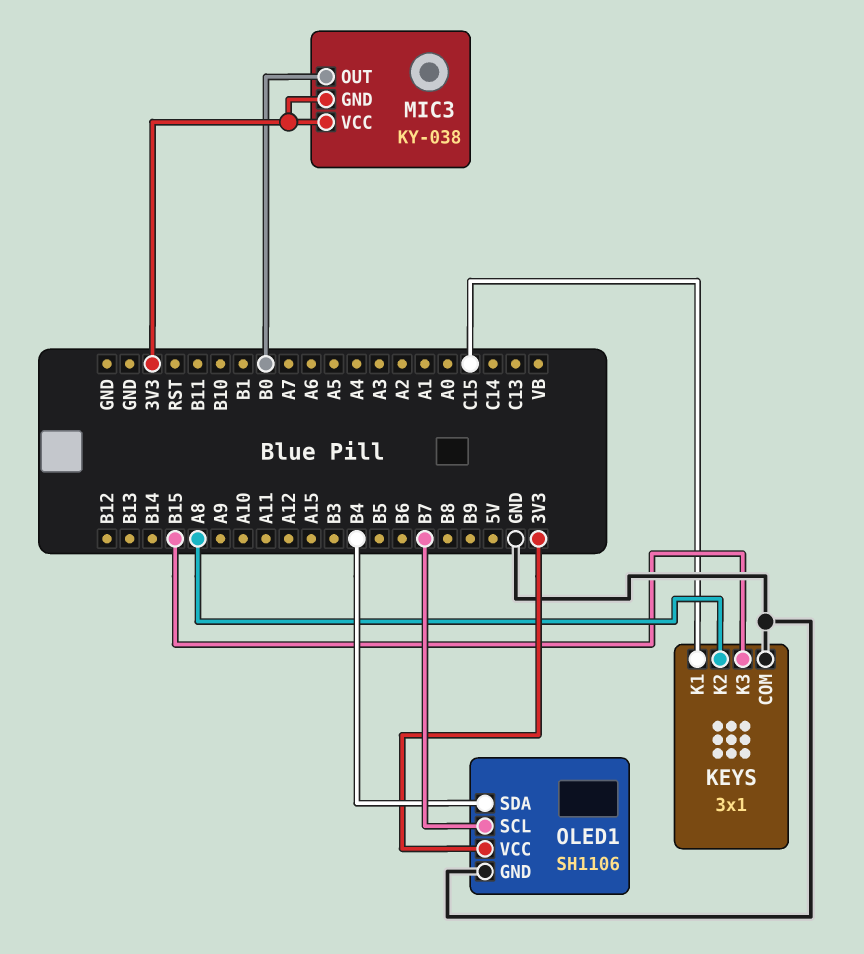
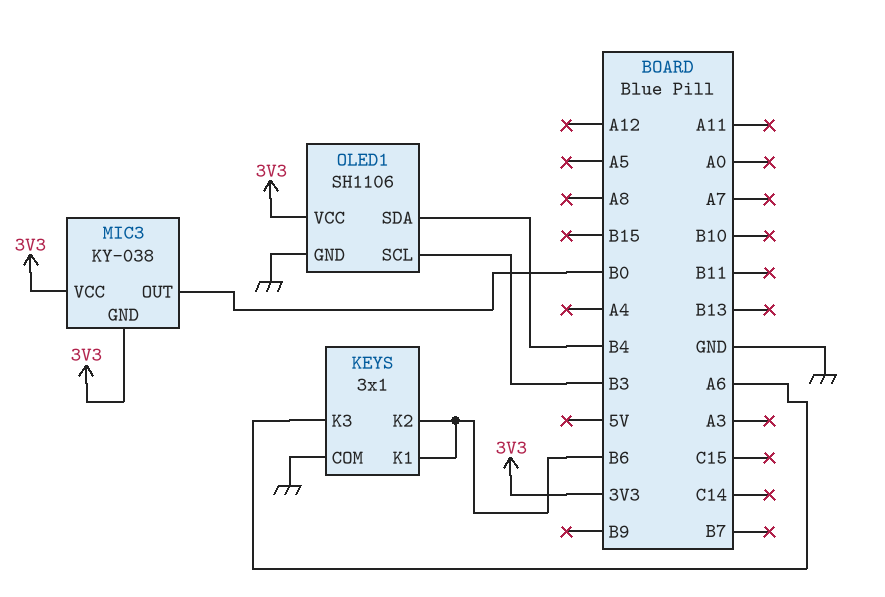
KEYS pin K1: C15 -> B6
KEYS pin K2: A8 -> B6
KEYS pin K3: B15 -> A6
OLED1 pin SCL: B7 -> B3

